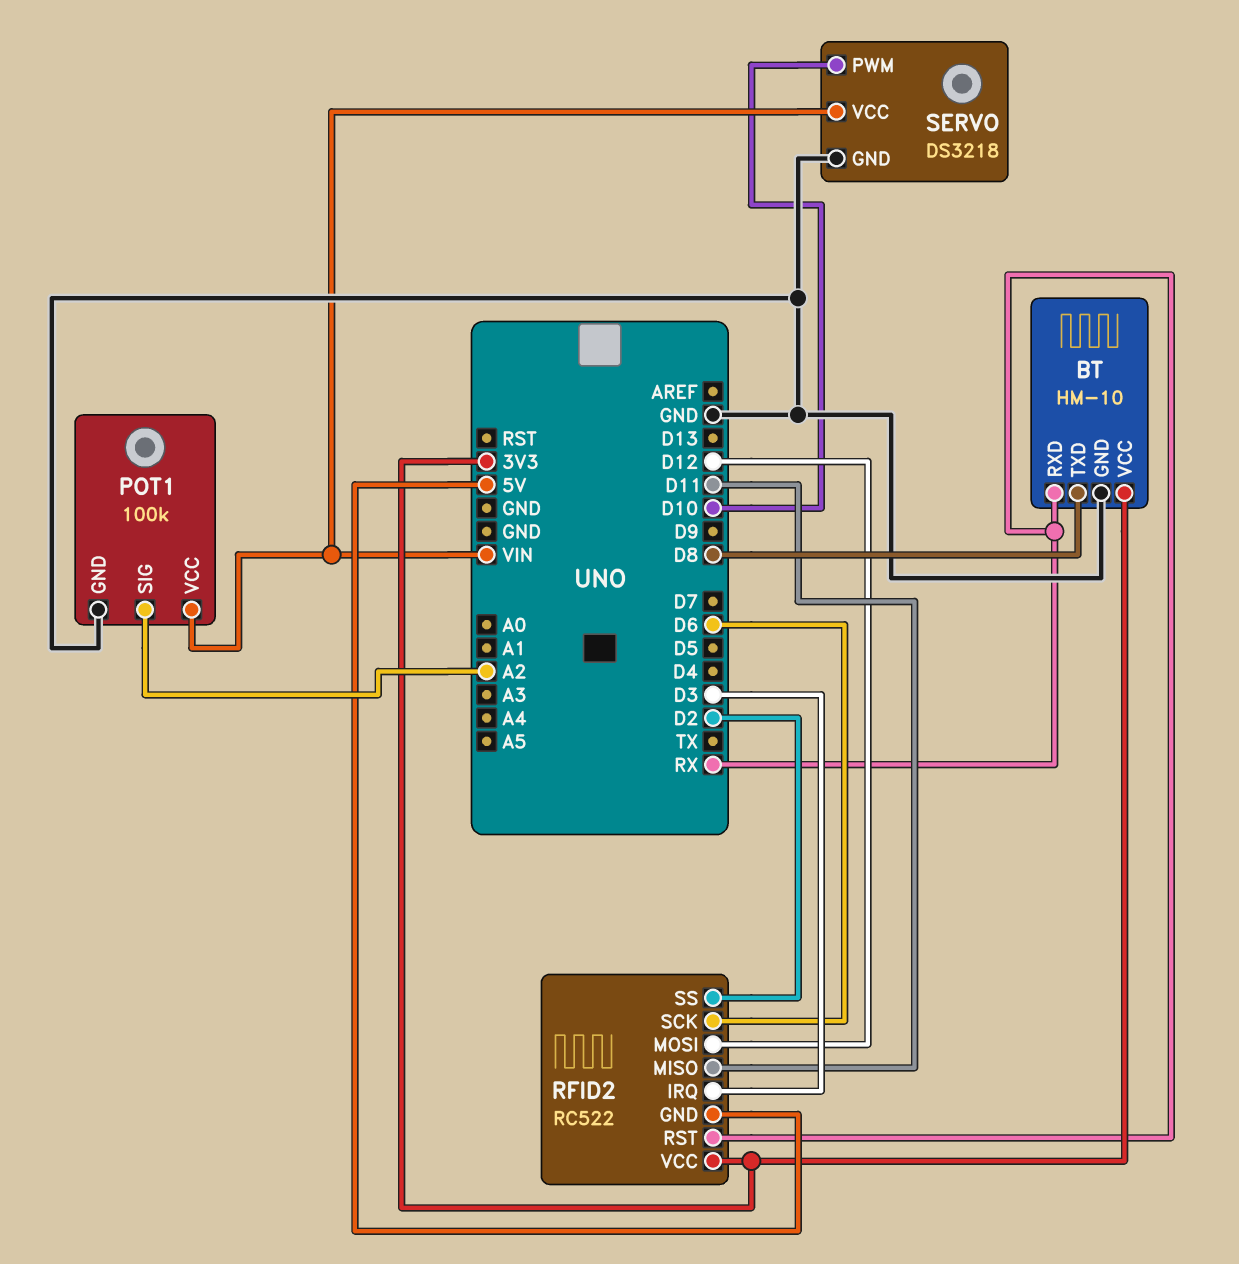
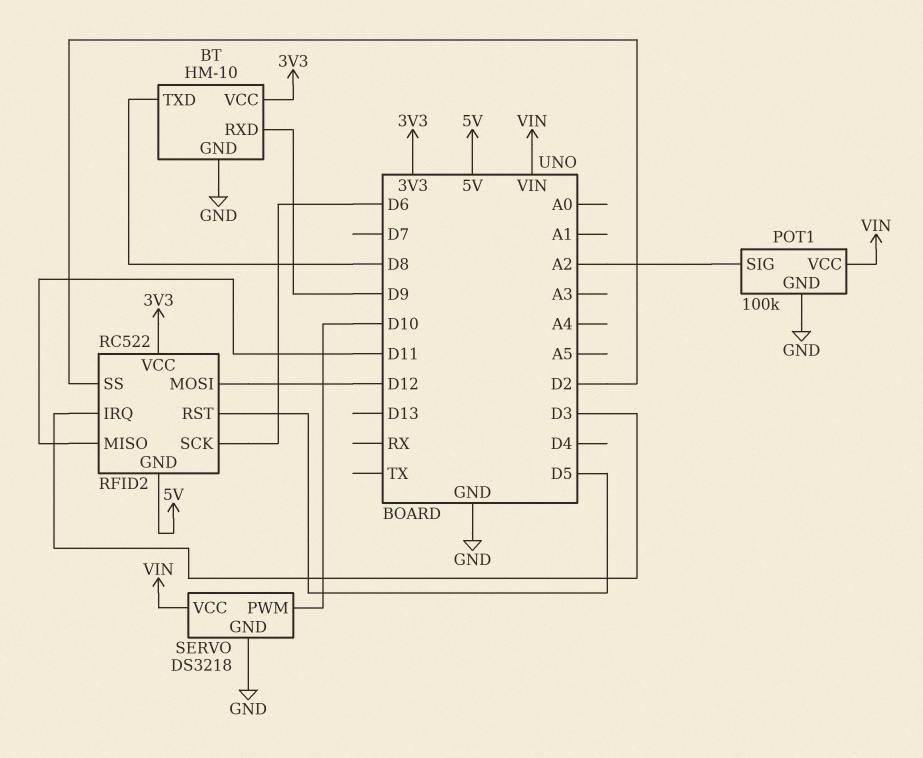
BT pin RXD: RX -> D9
RFID2 pin RST: RX -> D5

